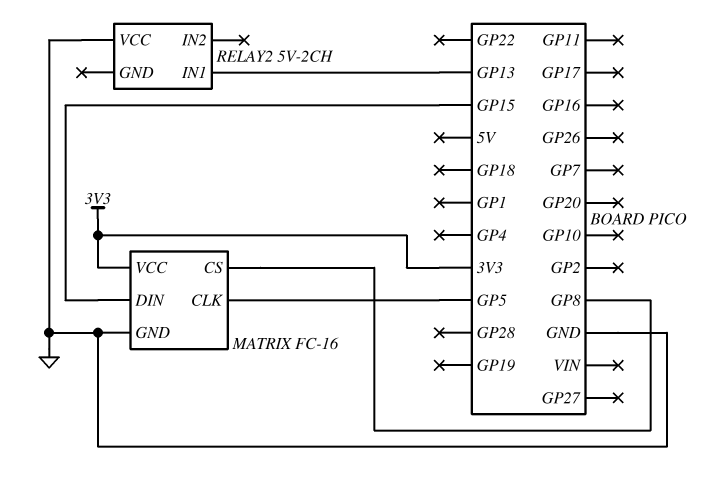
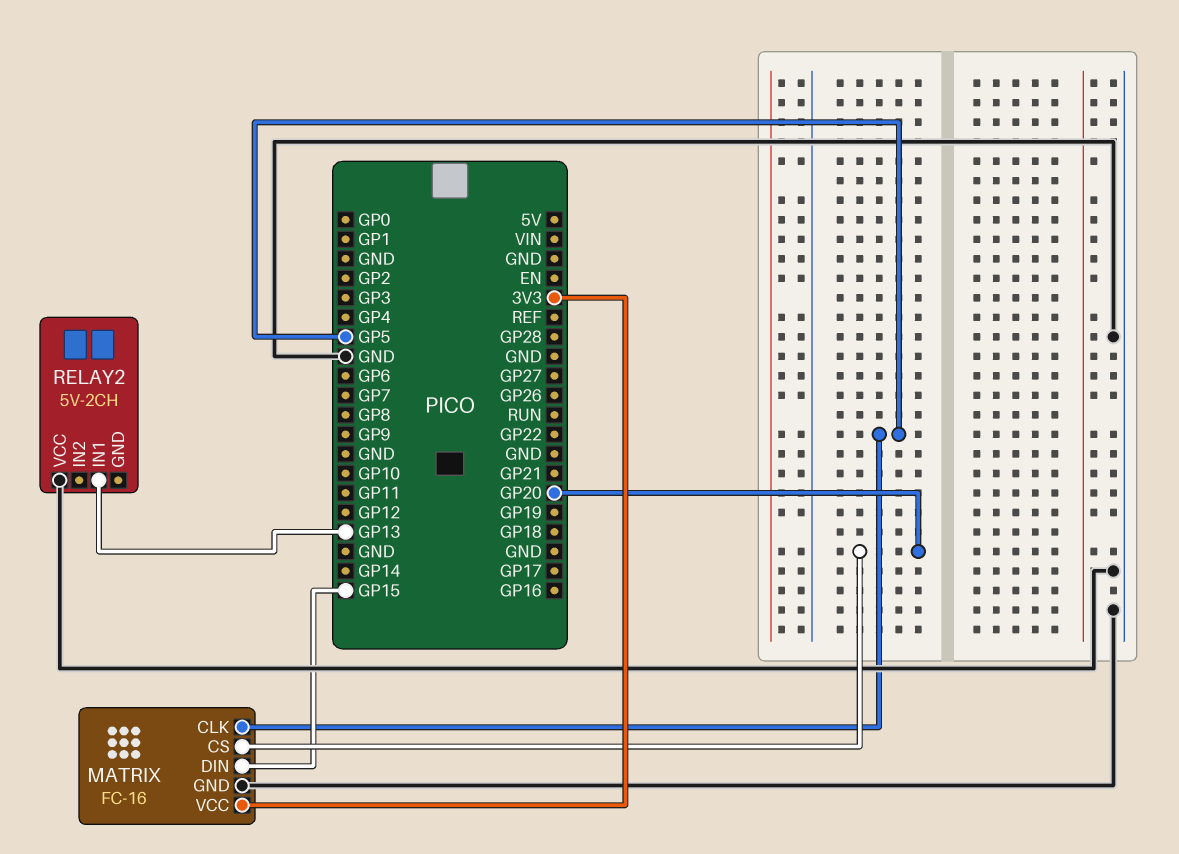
MATRIX pin CS: GP8 -> GP20

